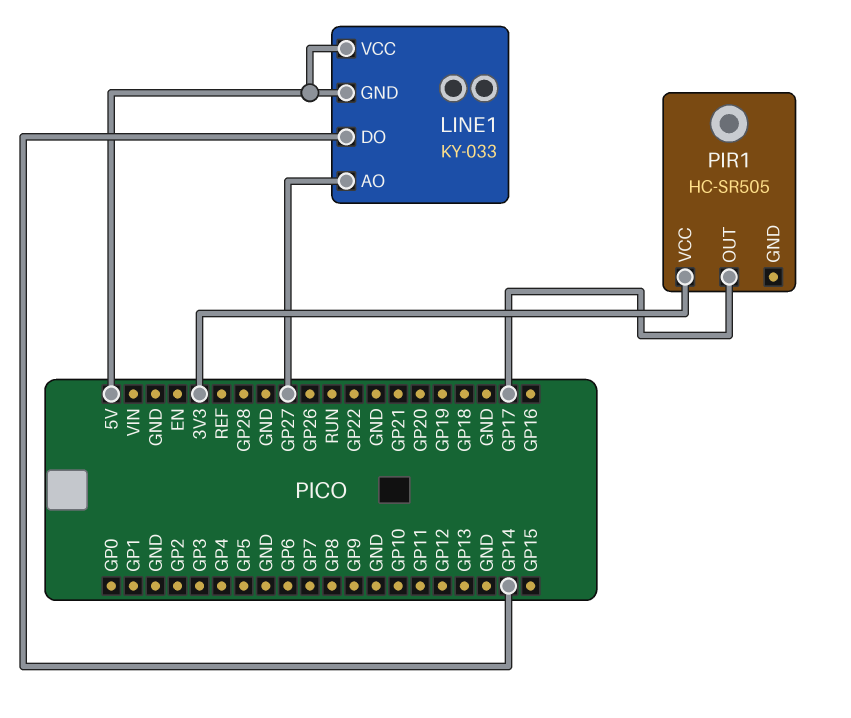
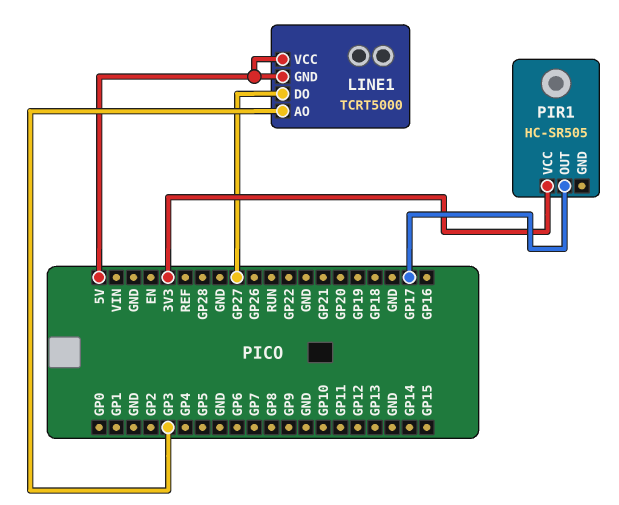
LINE1: KY-033 -> TCRT5000
LINE1 pin AO: GP27 -> GP3
LINE1 pin DO: GP14 -> GP27

